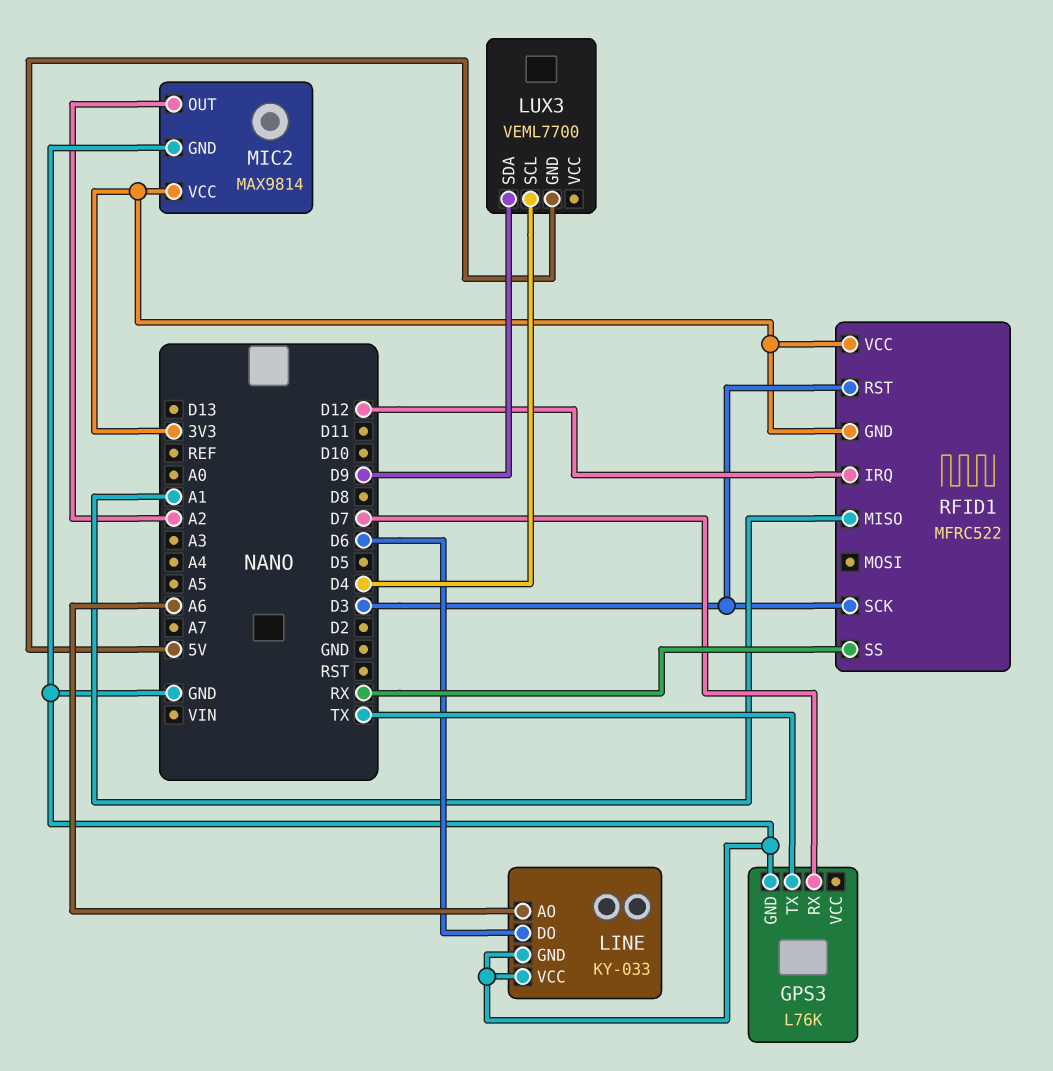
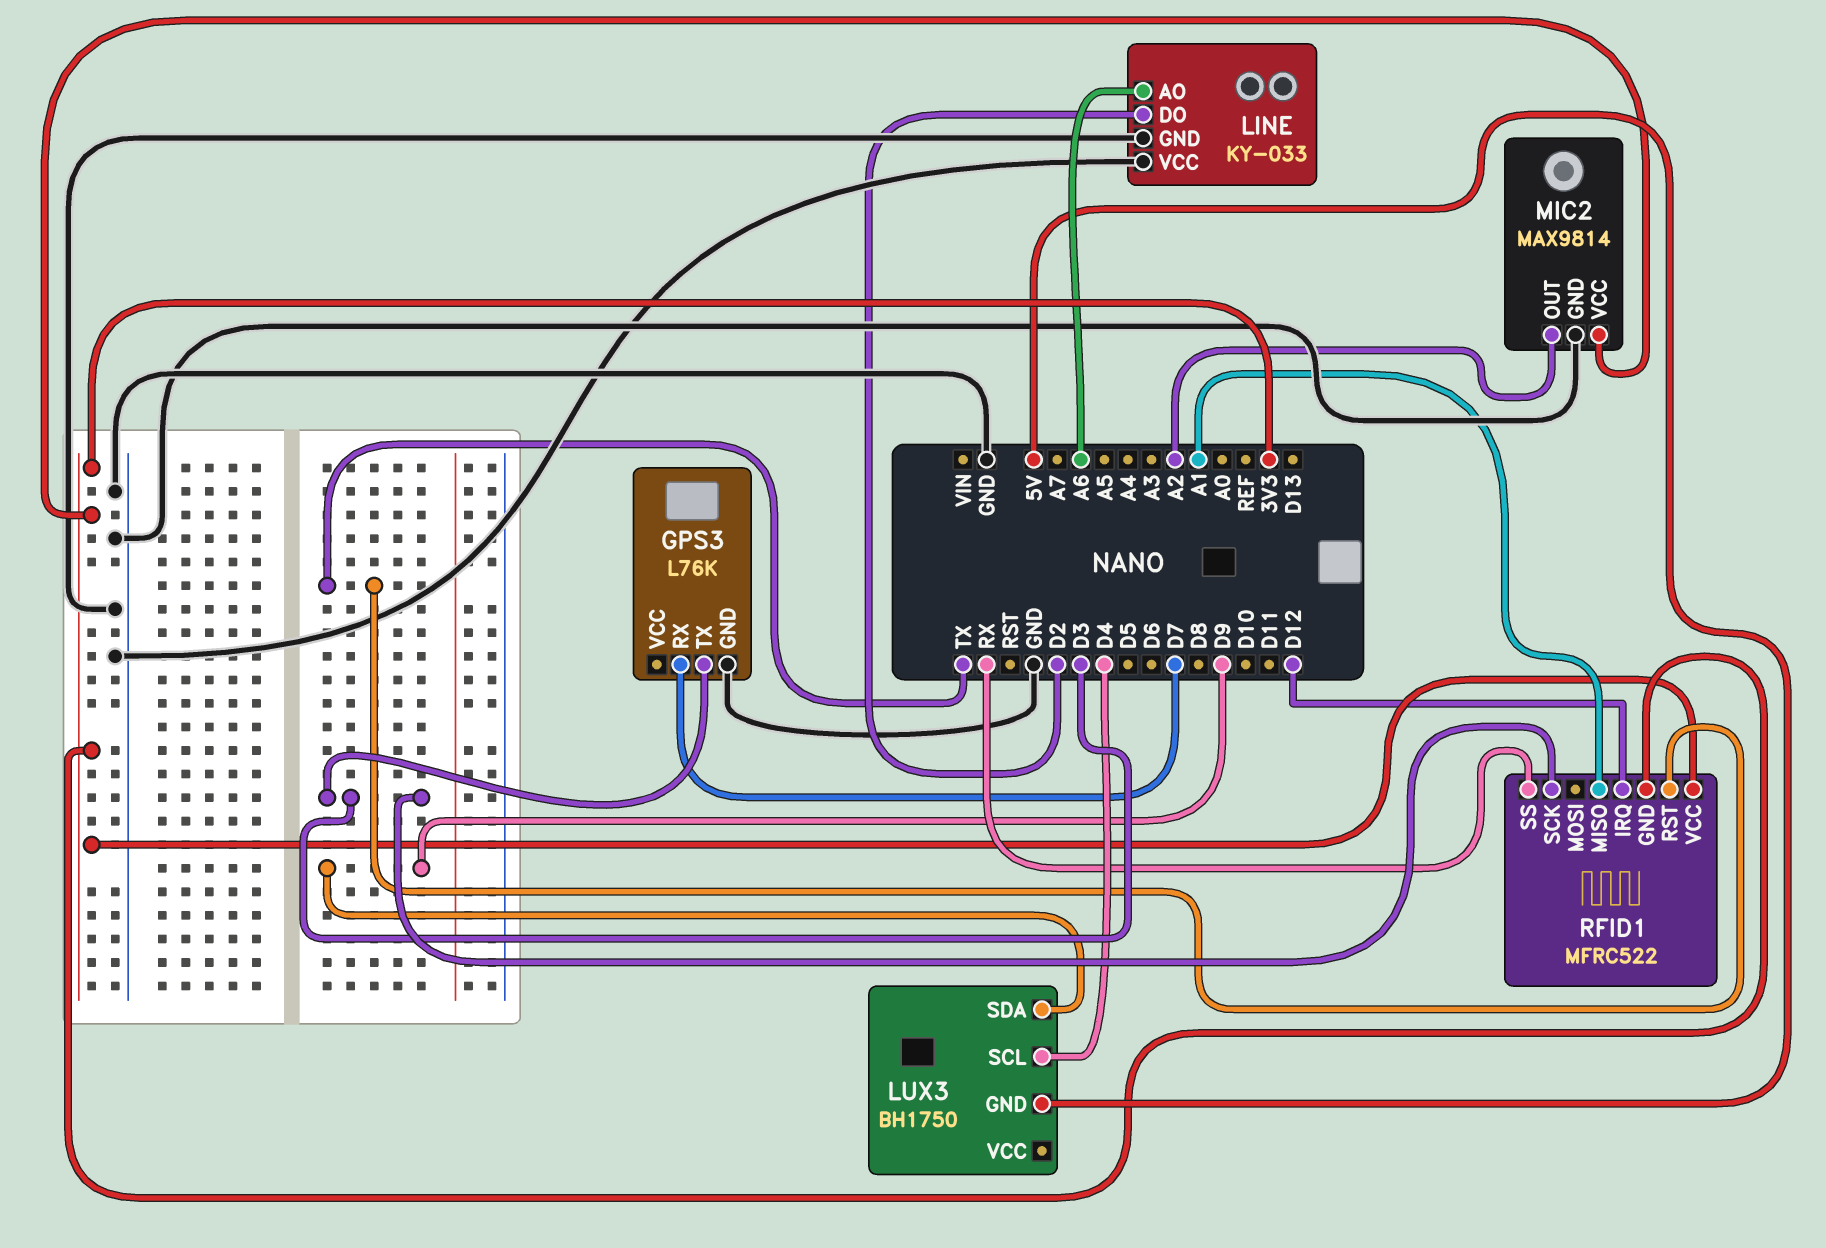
GPS3 pin TX: TX -> D3
LINE pin DO: D6 -> D2
LUX3: VEML7700 -> BH1750
RFID1 pin RST: D3 -> TX

